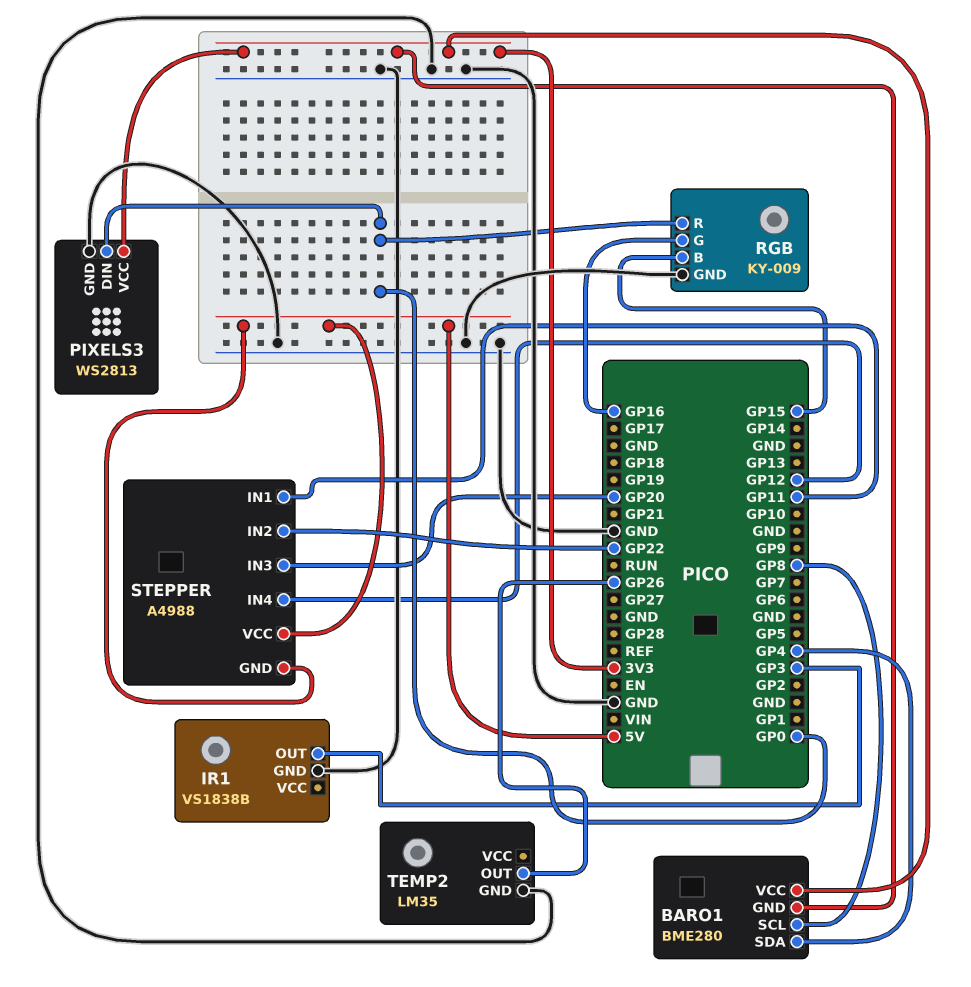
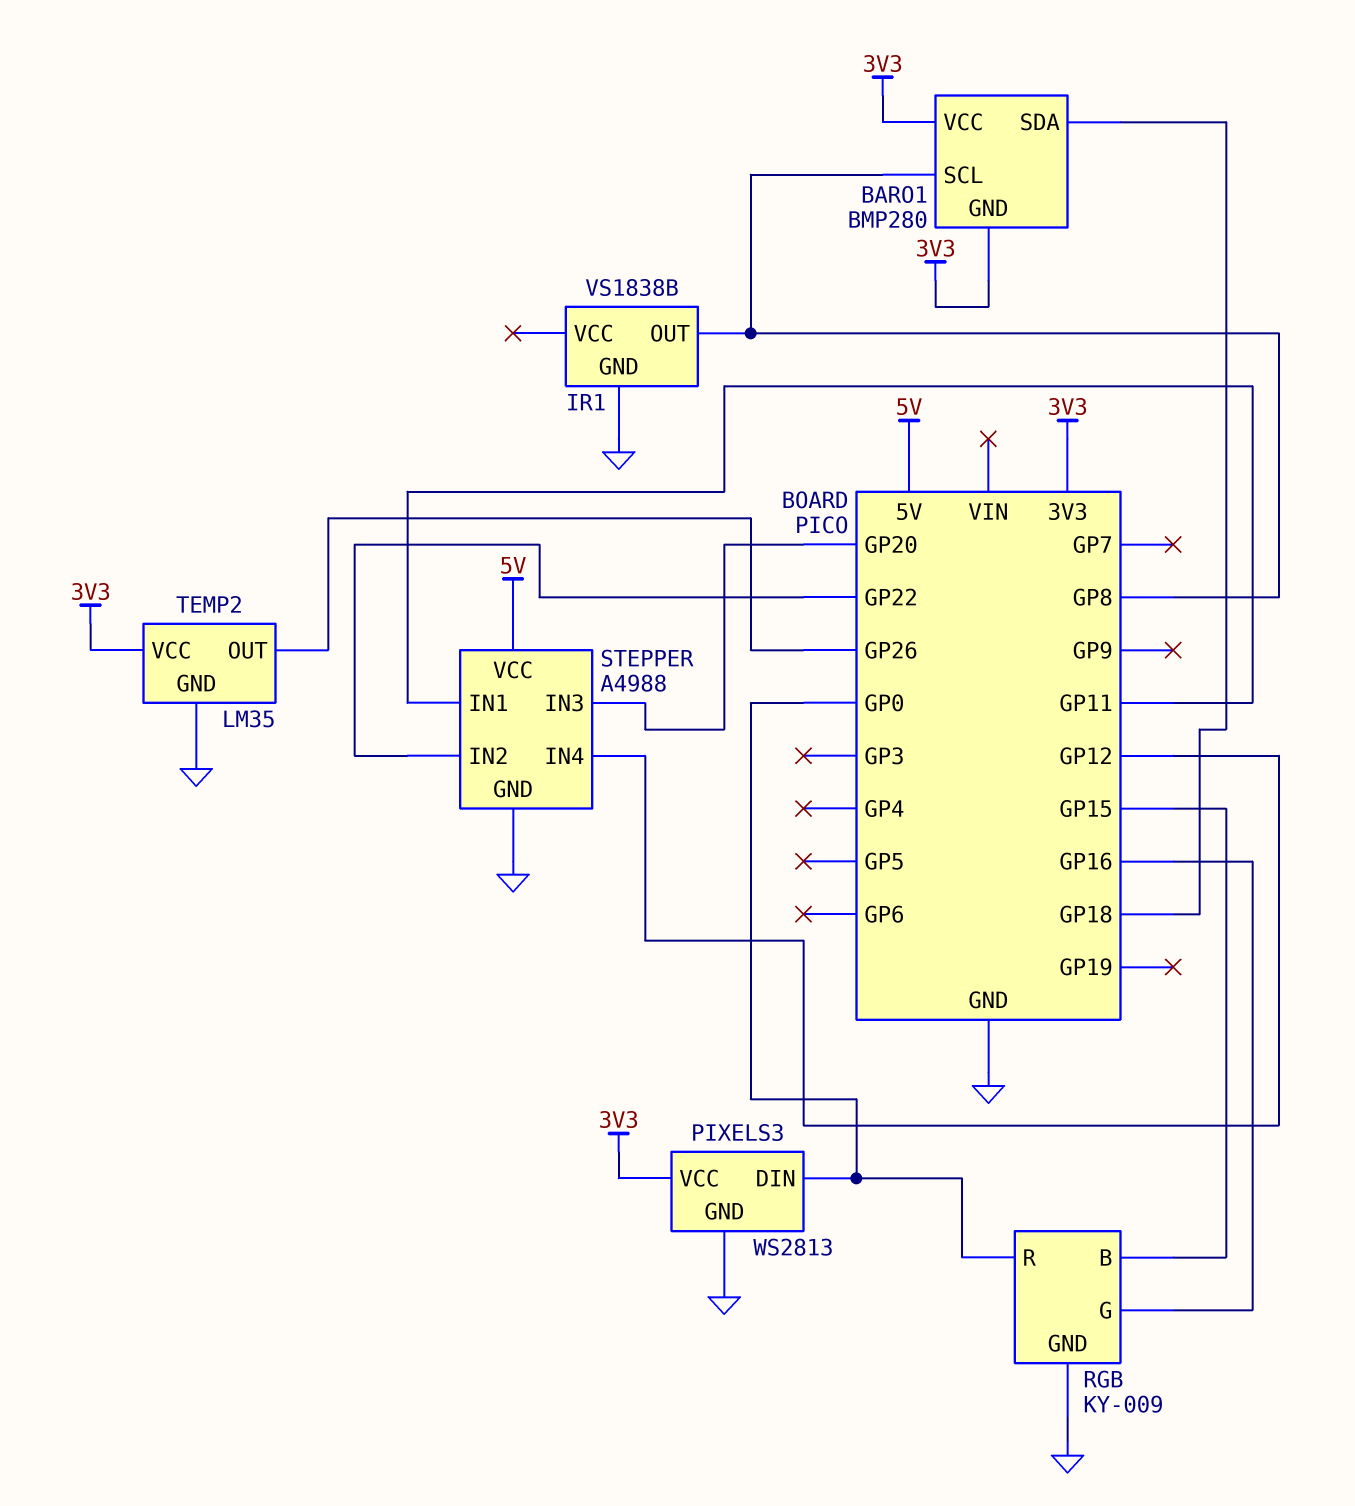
BARO1: BME280 -> BMP280
BARO1 pin SDA: GP4 -> GP18
IR1 pin OUT: GP3 -> GP8
STEPPER pin GND: 5V -> GND
TEMP2 pin VCC: none -> 3V3

